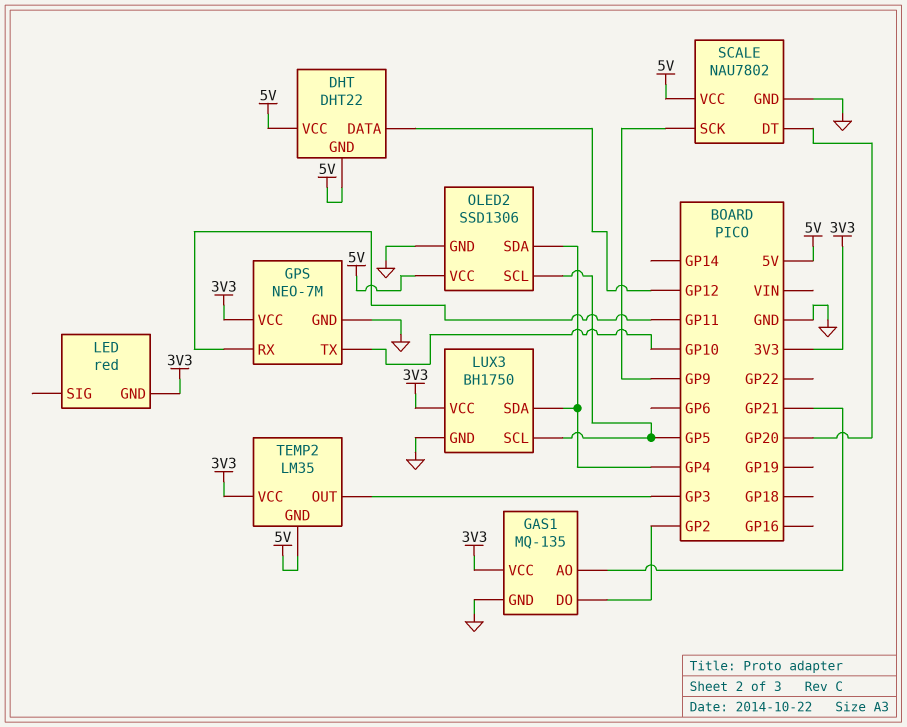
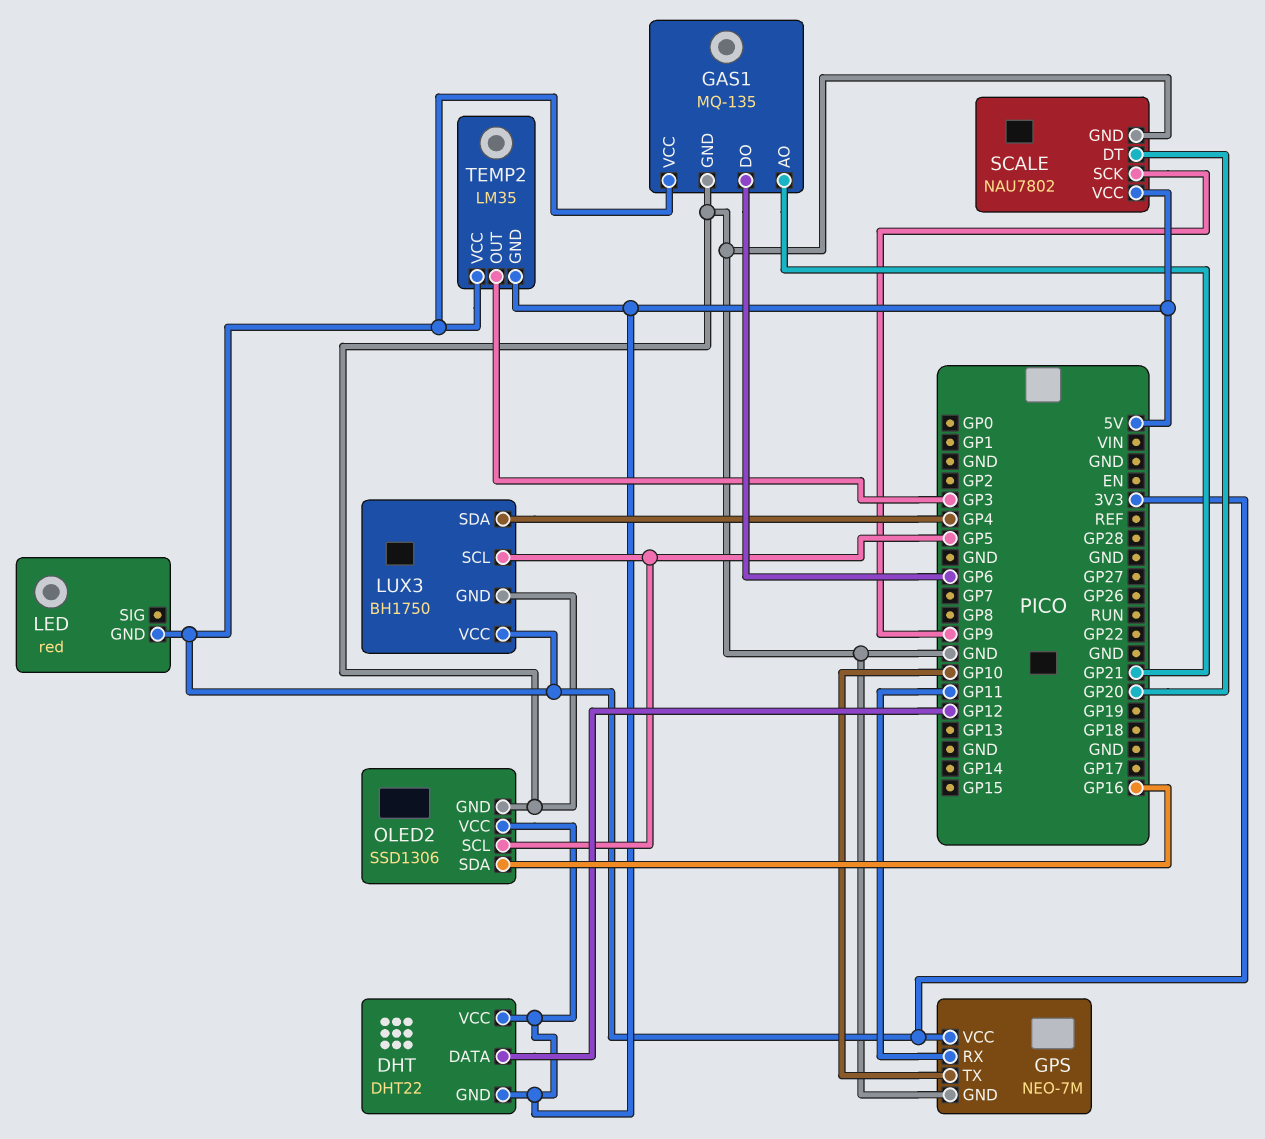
GAS1 pin DO: GP2 -> GP6
OLED2 pin SDA: GP4 -> GP16

